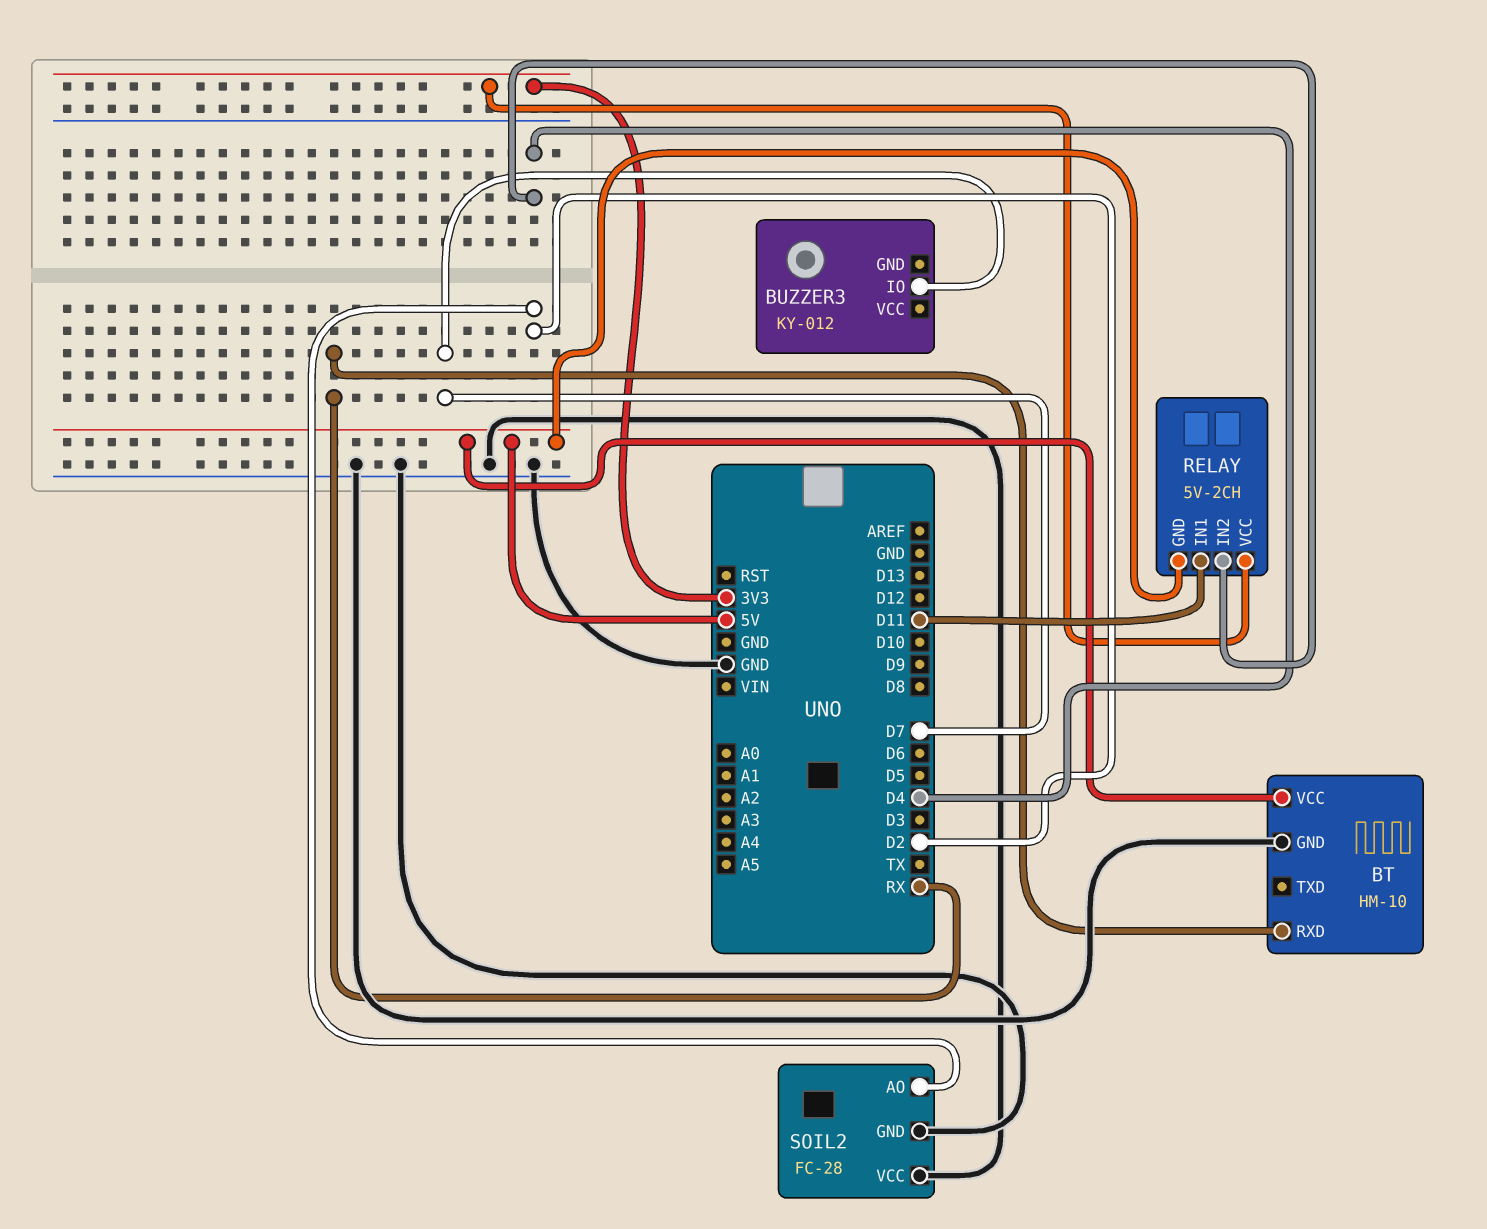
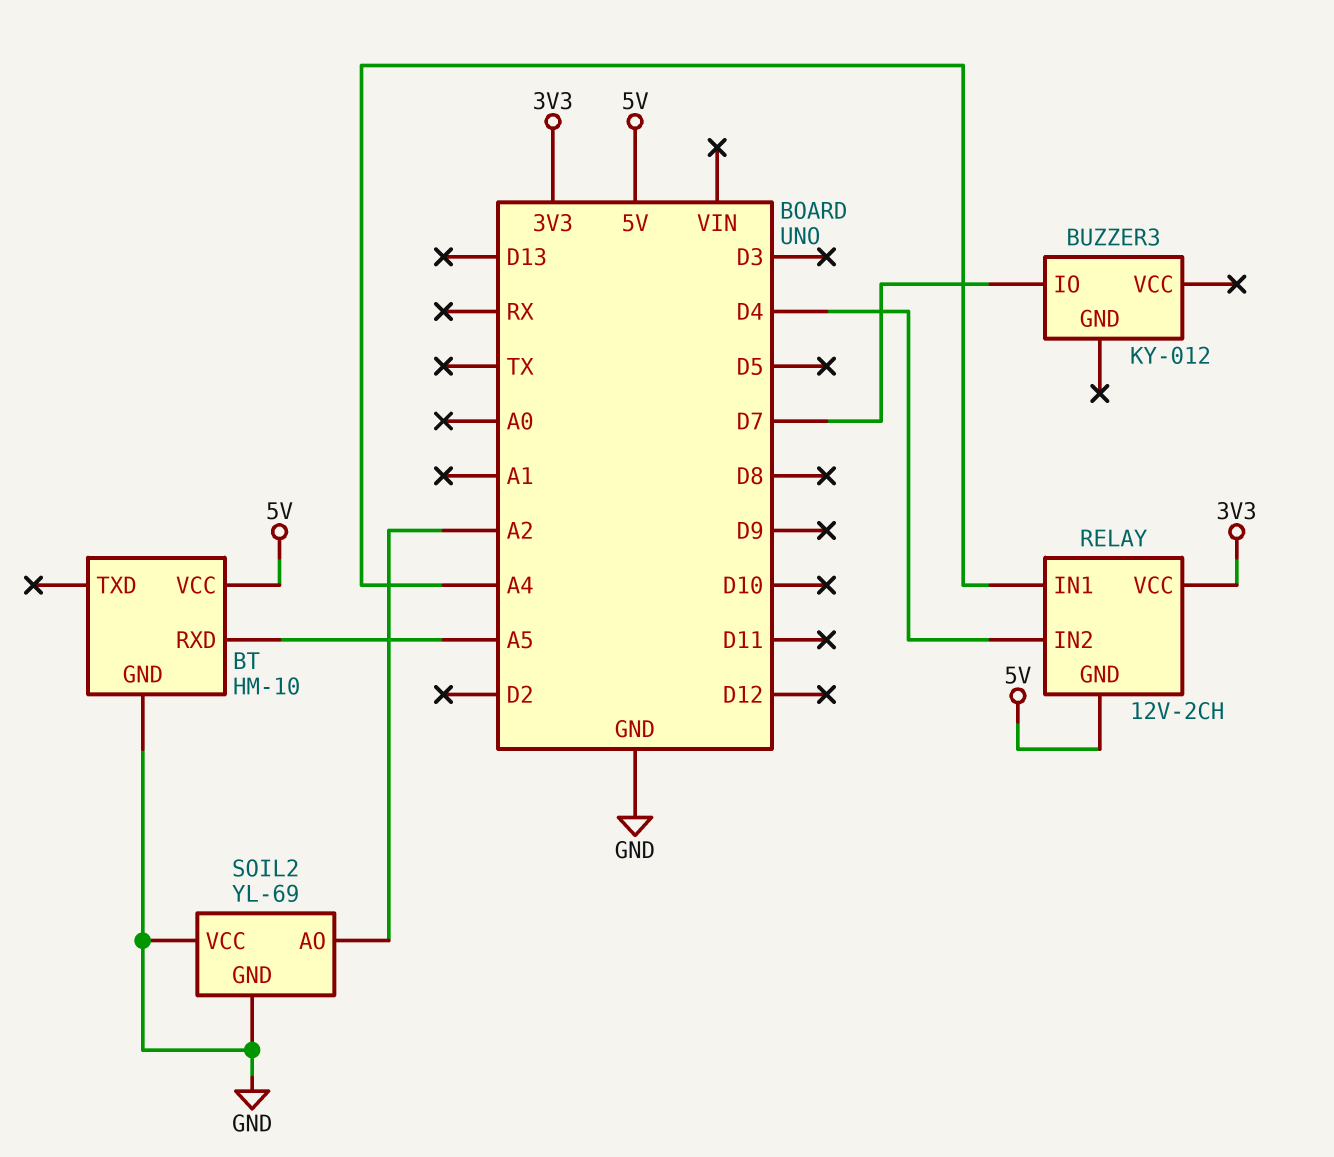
BT pin RXD: RX -> A5
RELAY: 5V-2CH -> 12V-2CH
RELAY pin IN1: D11 -> A4
SOIL2: FC-28 -> YL-69
SOIL2 pin AO: D2 -> A2

